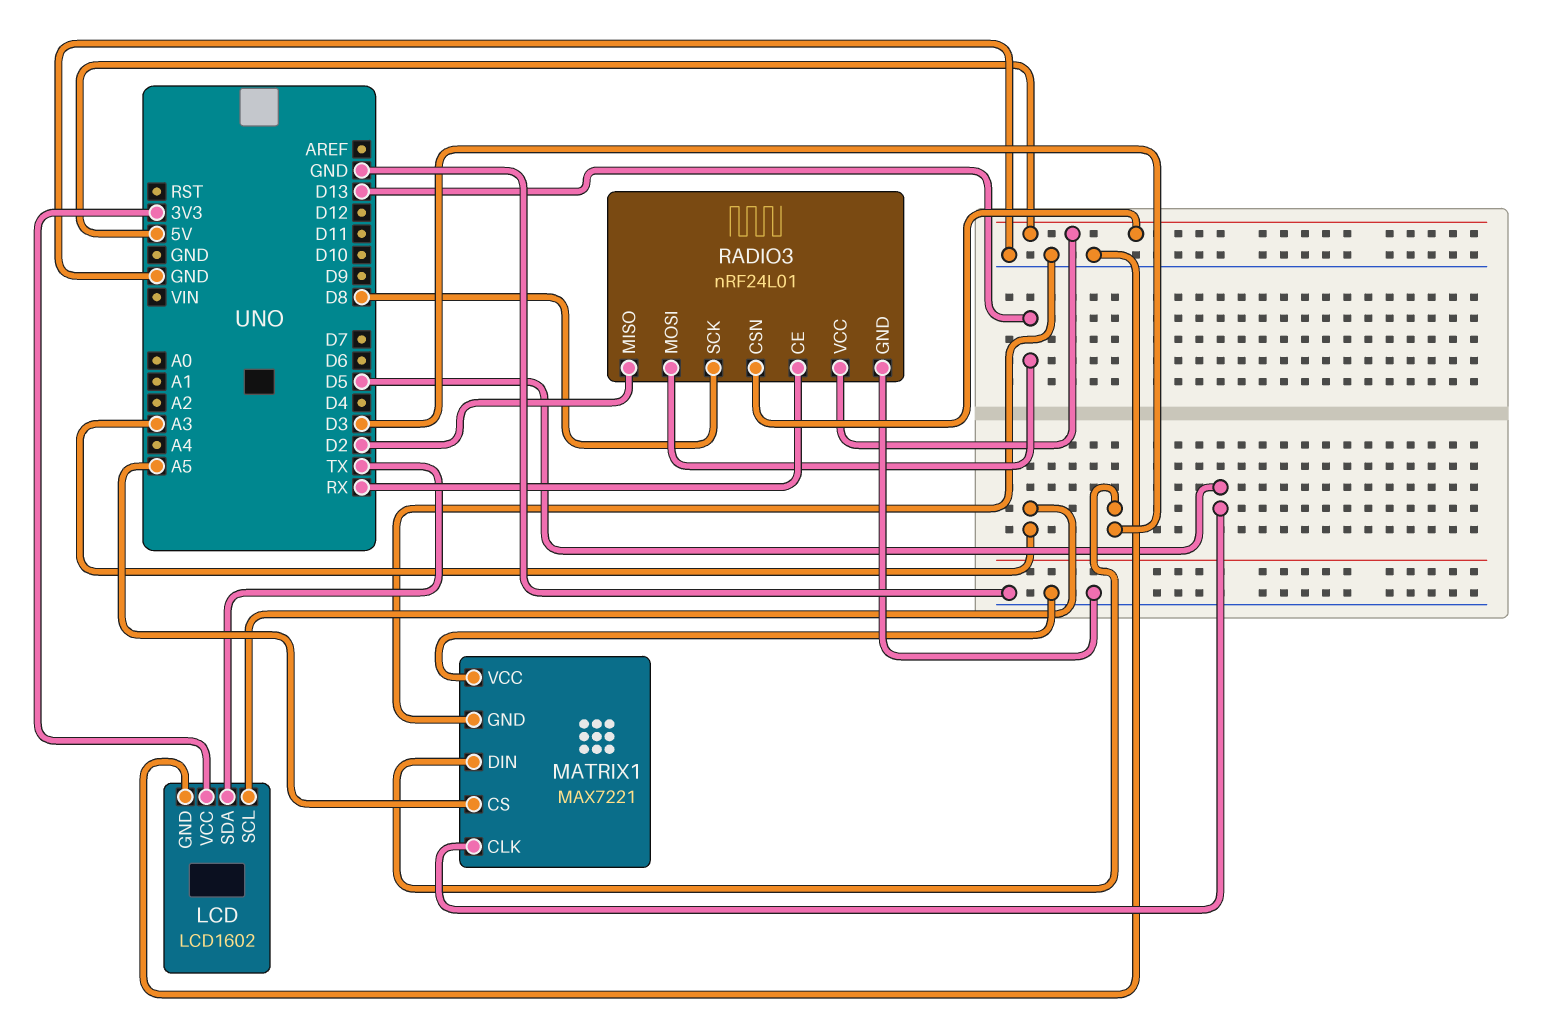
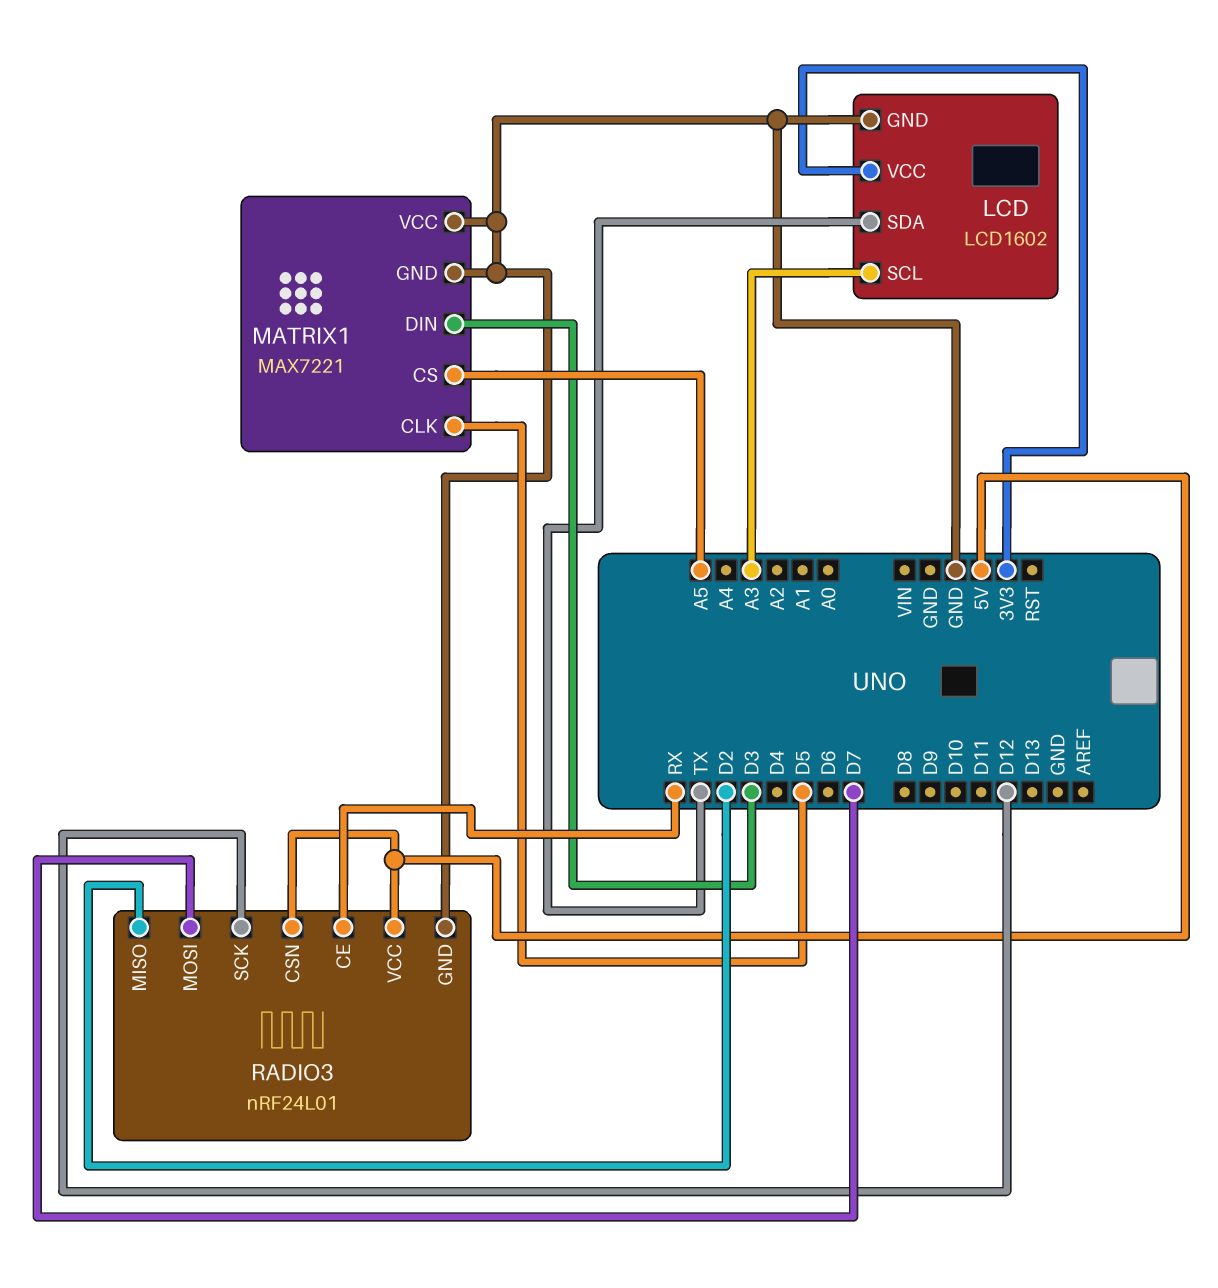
RADIO3 pin MOSI: D13 -> D7
RADIO3 pin SCK: D8 -> D12

